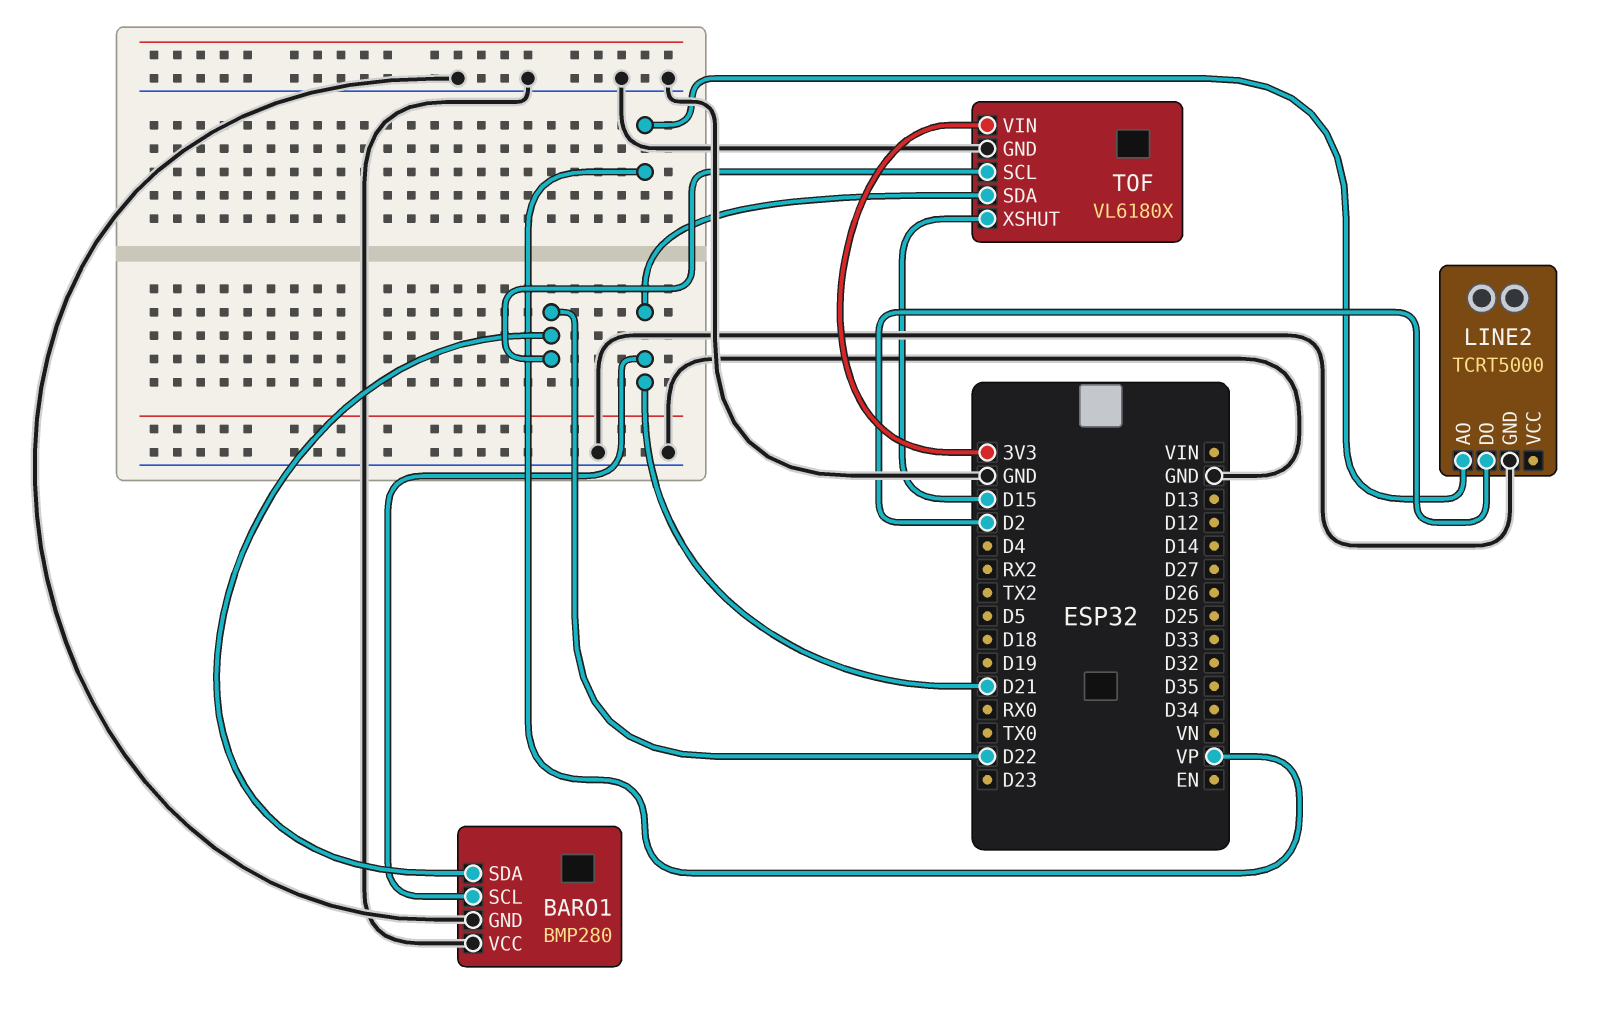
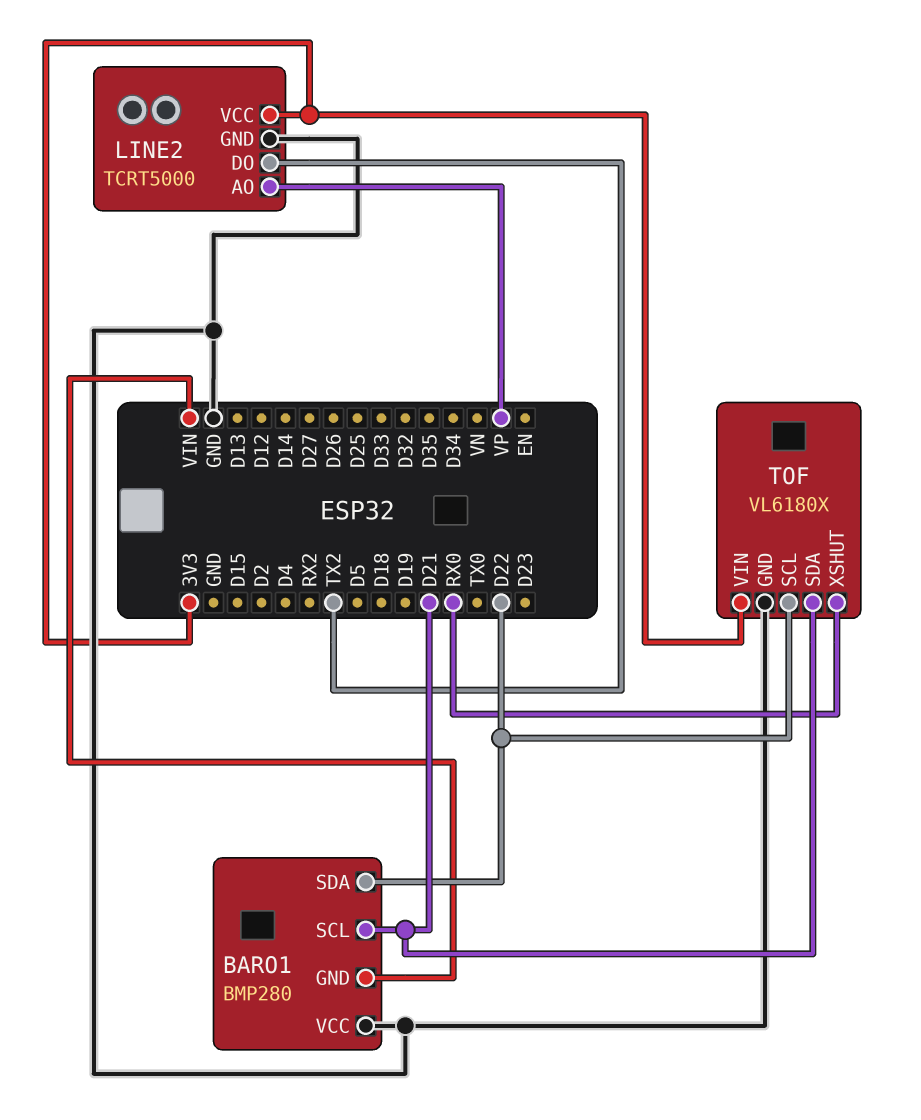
BARO1 pin GND: GND -> VIN
LINE2 pin DO: D2 -> TX2
LINE2 pin VCC: none -> 3V3
TOF pin XSHUT: D15 -> RX0

